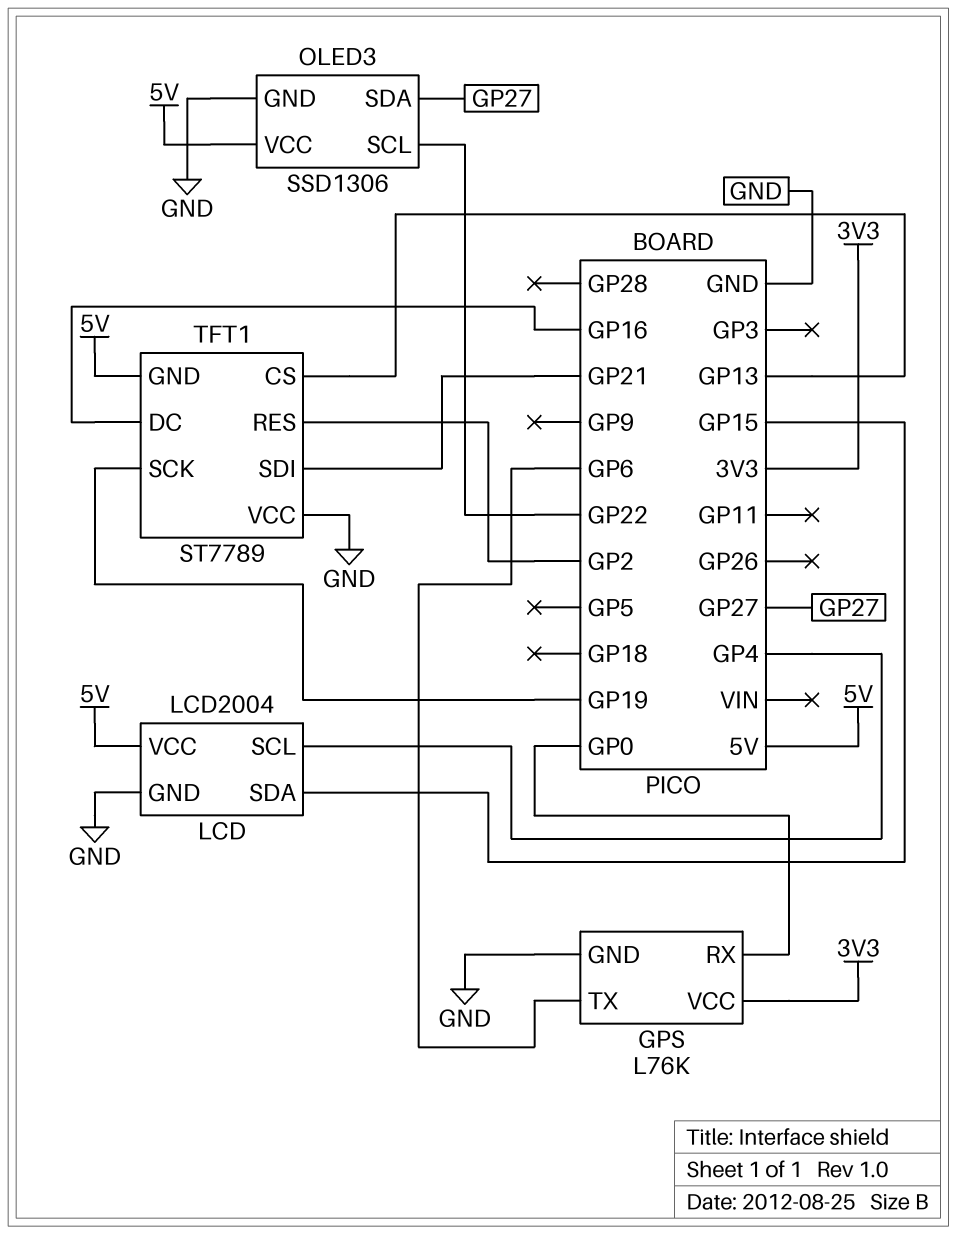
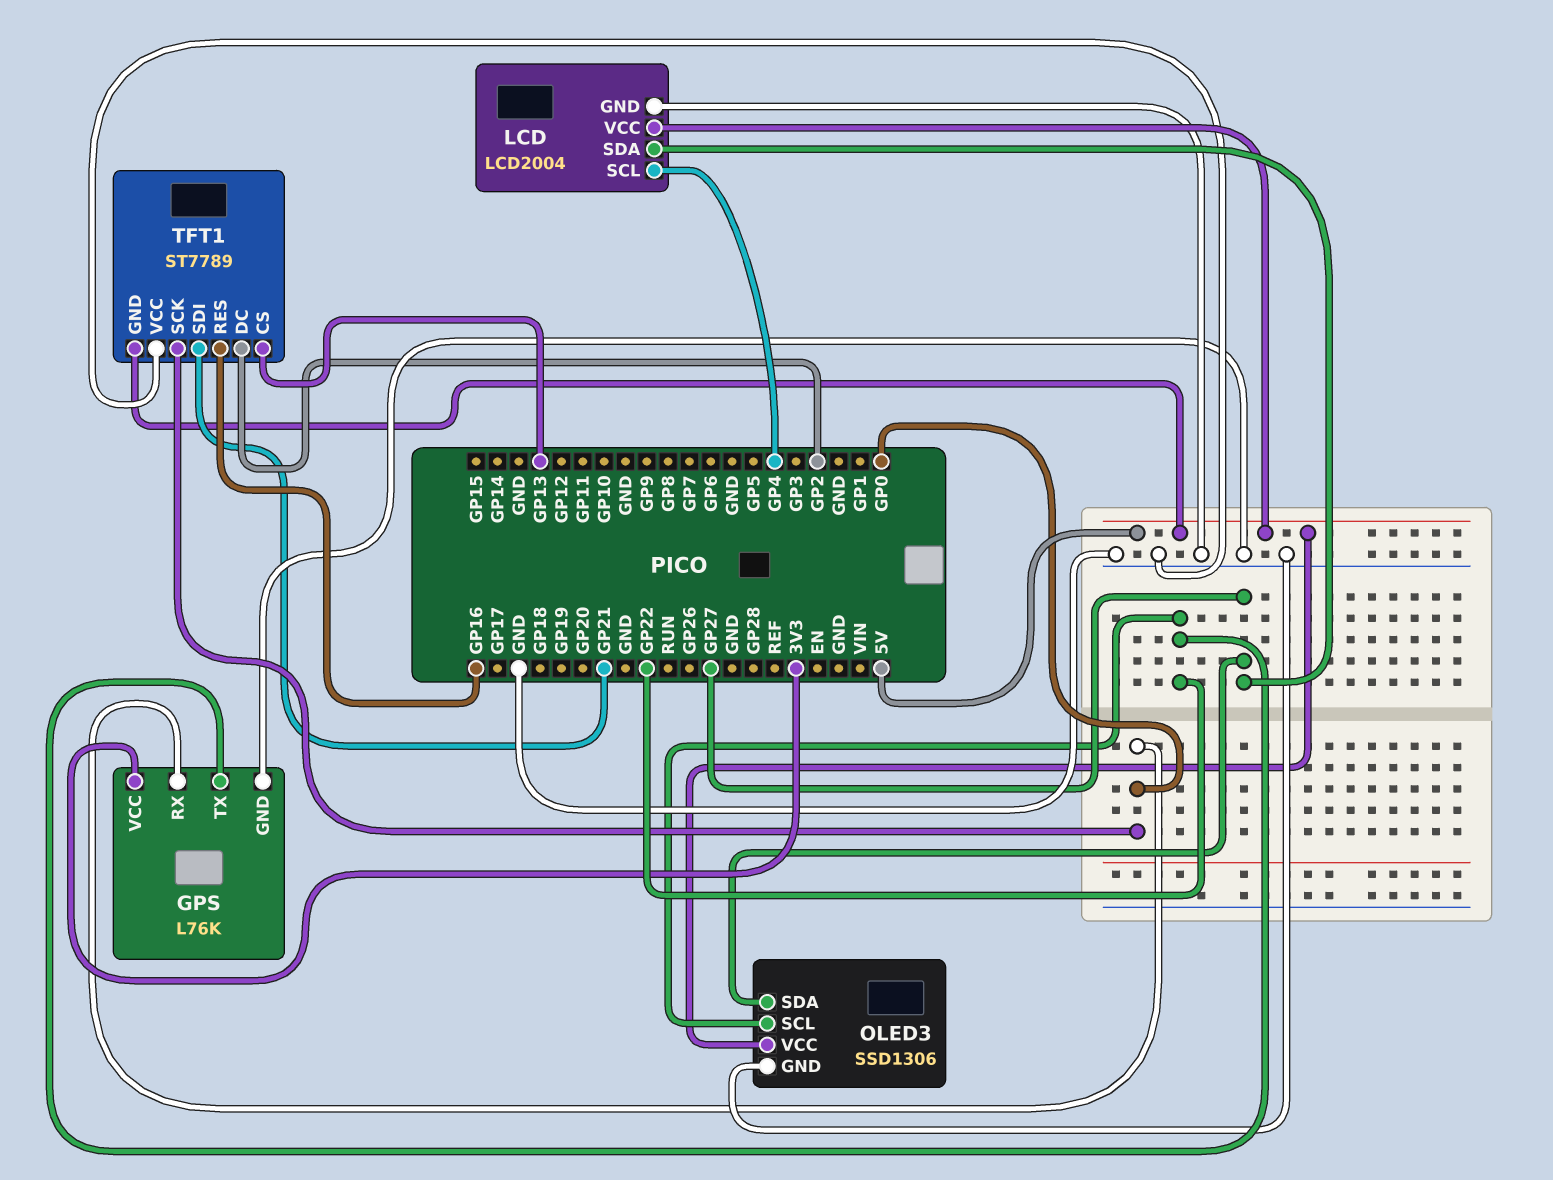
GPS pin TX: GP6 -> GP22
LCD pin SDA: GP15 -> GP27
TFT1 pin DC: GP16 -> GP2
TFT1 pin RES: GP2 -> GP16
TFT1 pin SCK: GP19 -> GP0

